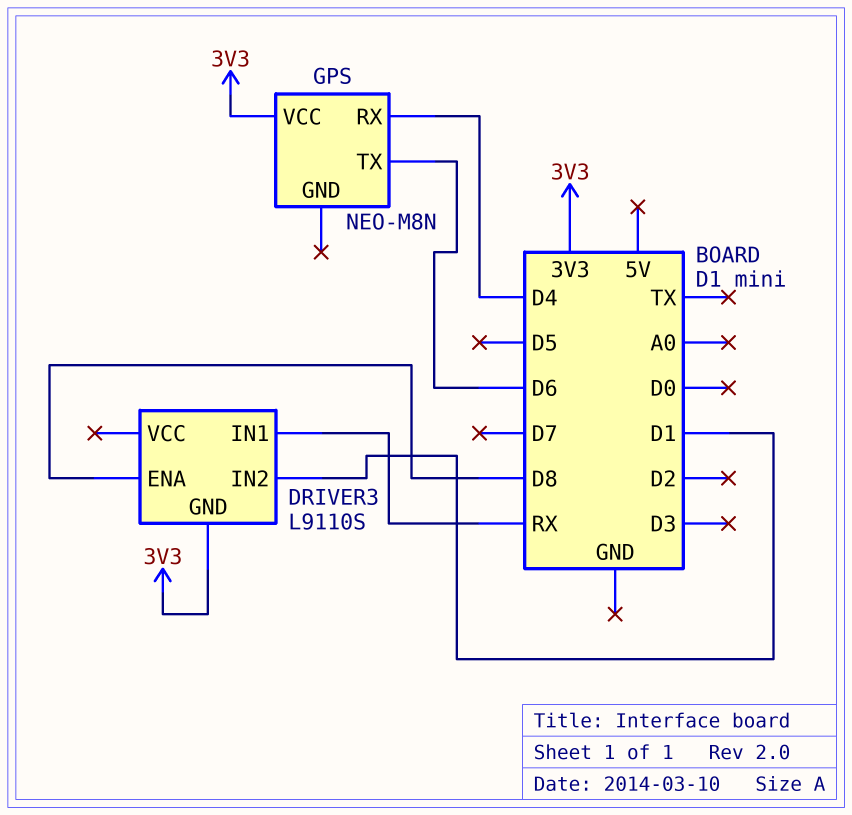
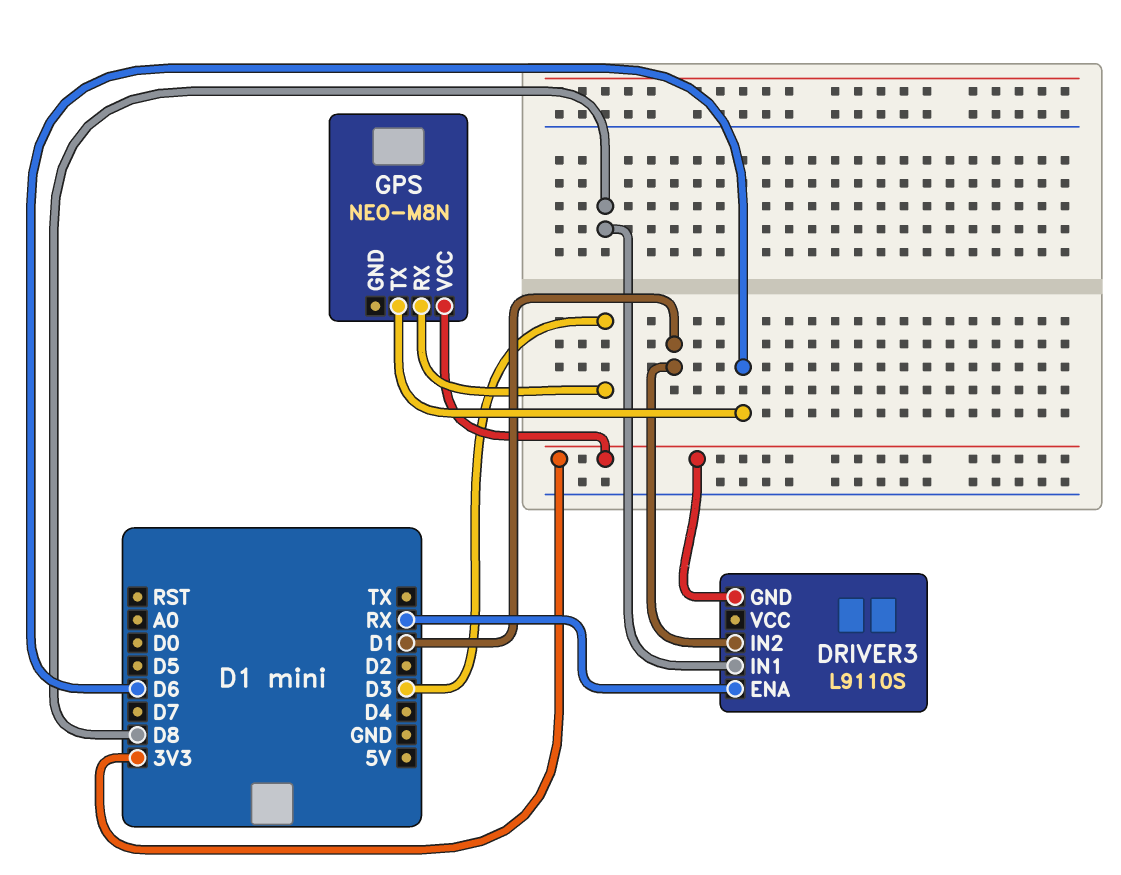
DRIVER3 pin ENA: D8 -> RX
DRIVER3 pin IN1: RX -> D8
GPS pin RX: D4 -> D3

